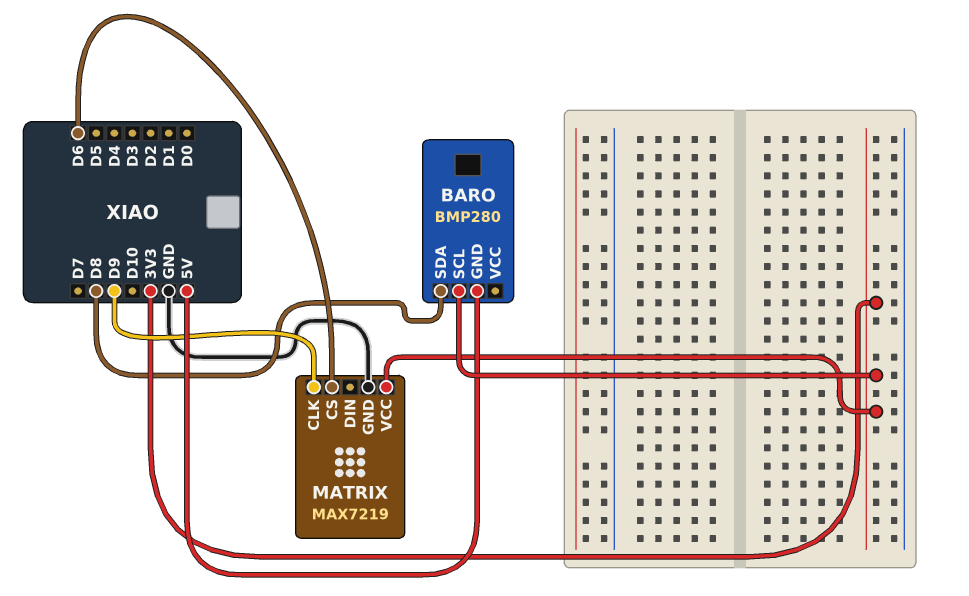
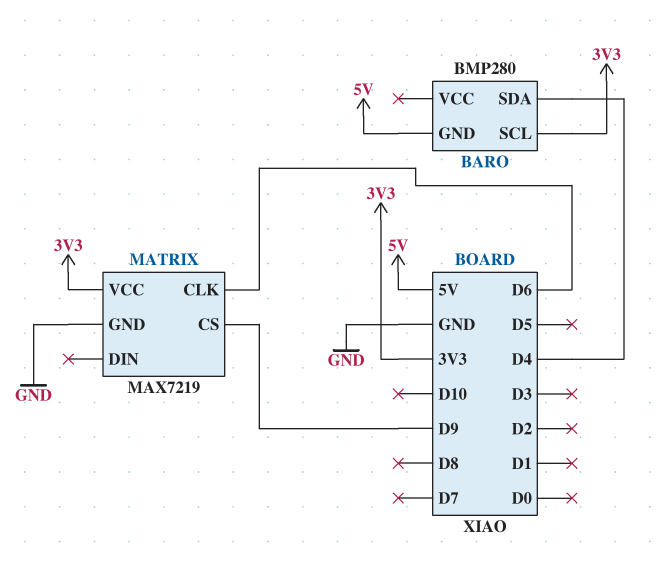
BARO pin SDA: D8 -> D4
MATRIX pin CLK: D9 -> D6
MATRIX pin CS: D6 -> D9

